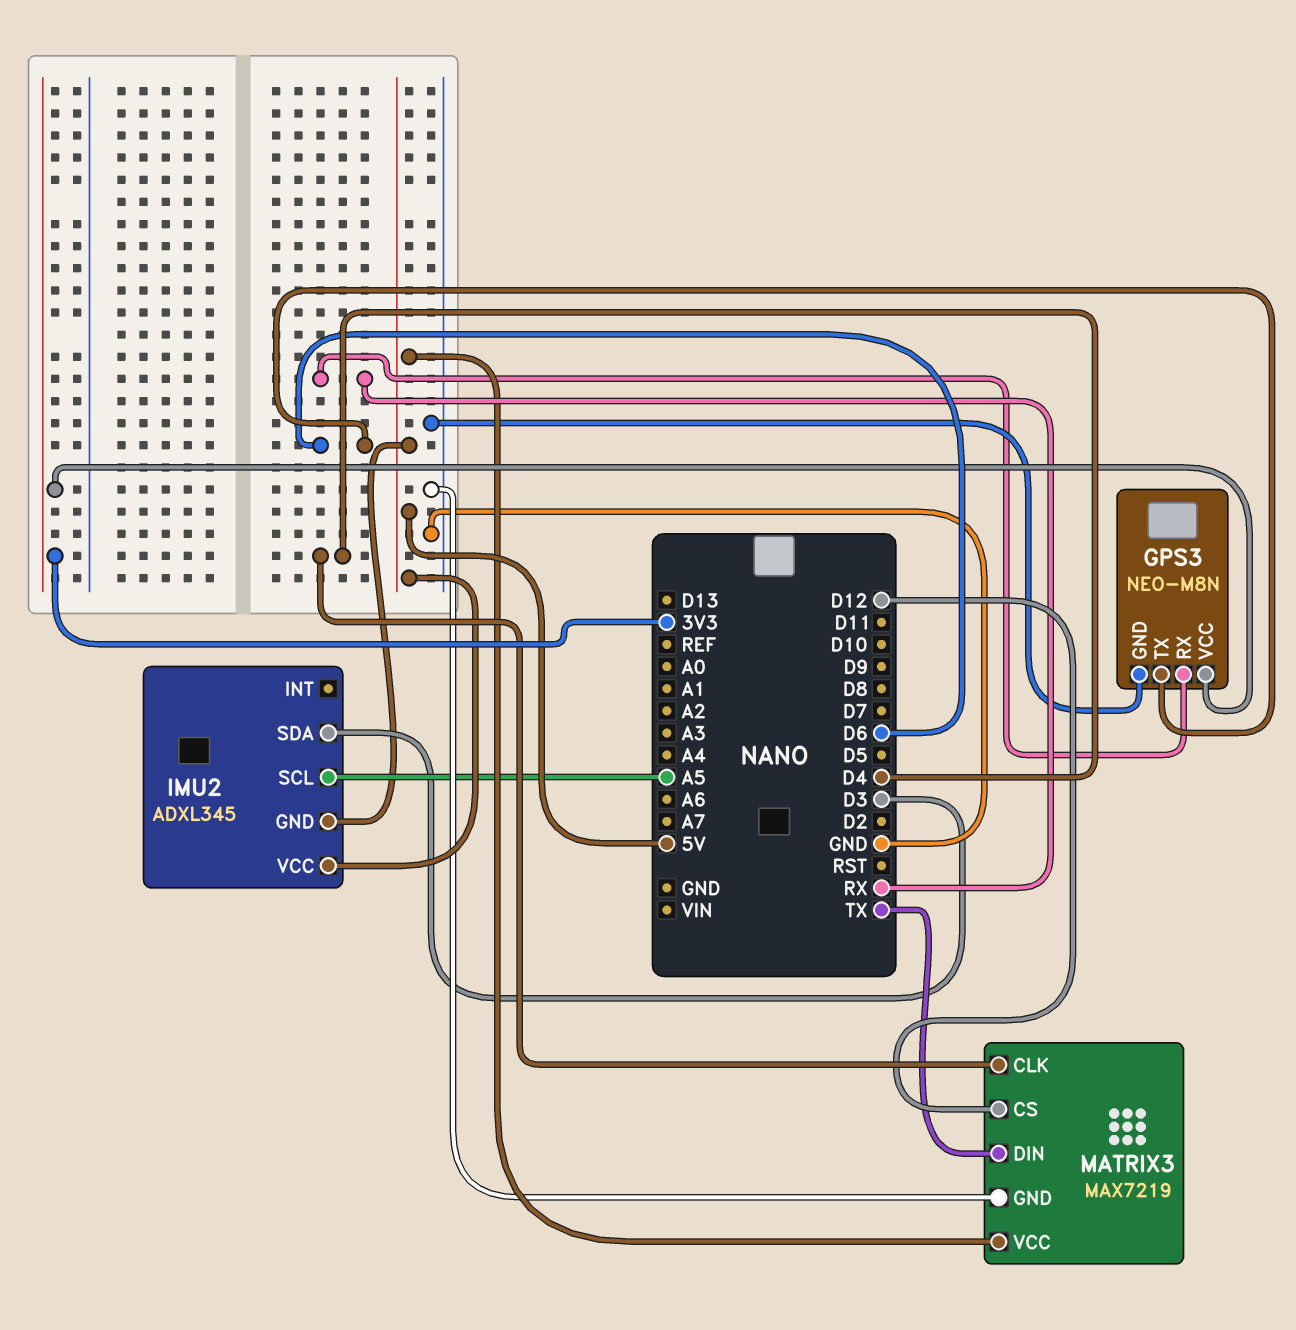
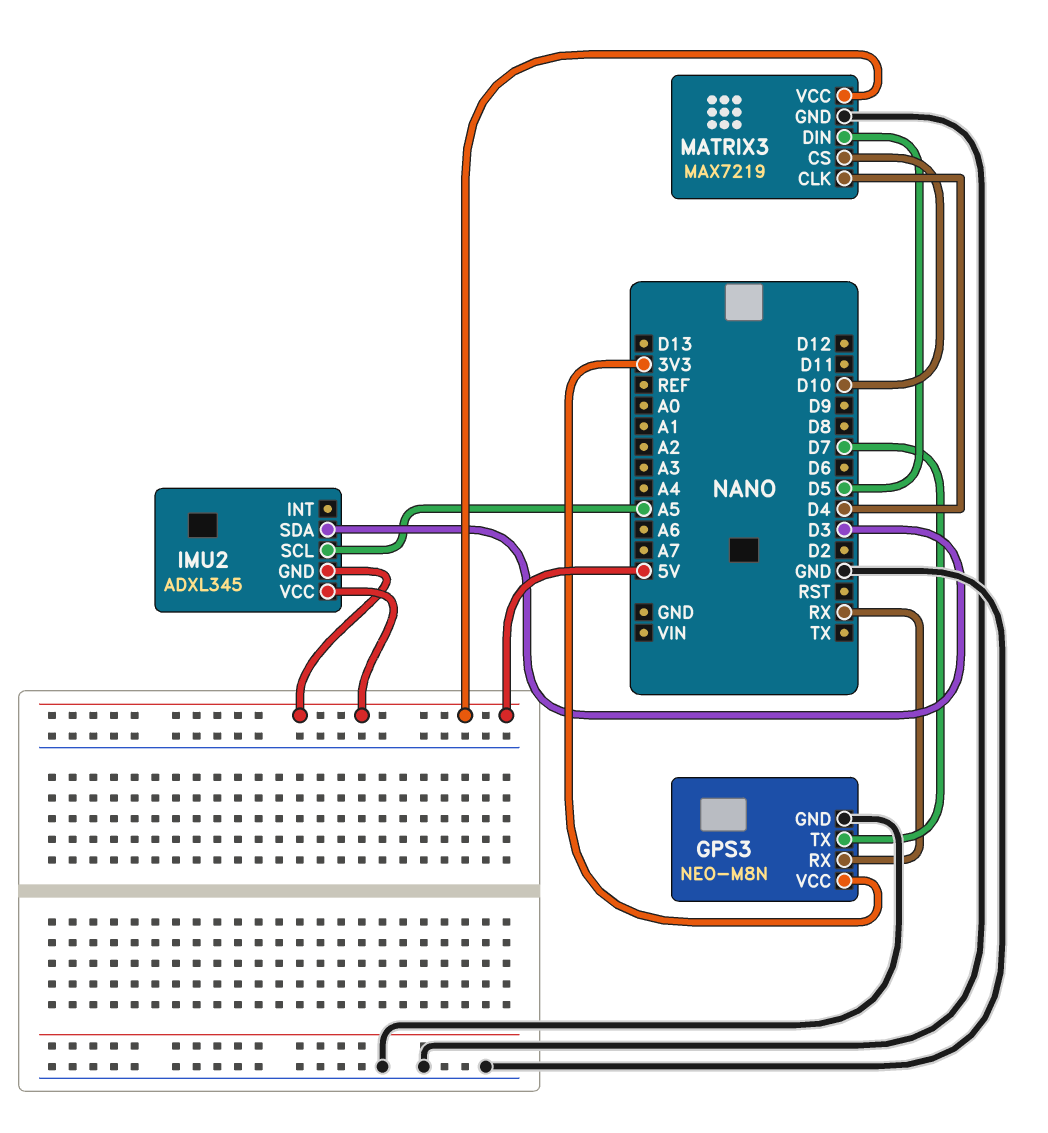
GPS3 pin TX: D6 -> D7
MATRIX3 pin CS: D12 -> D10
MATRIX3 pin DIN: TX -> D5

